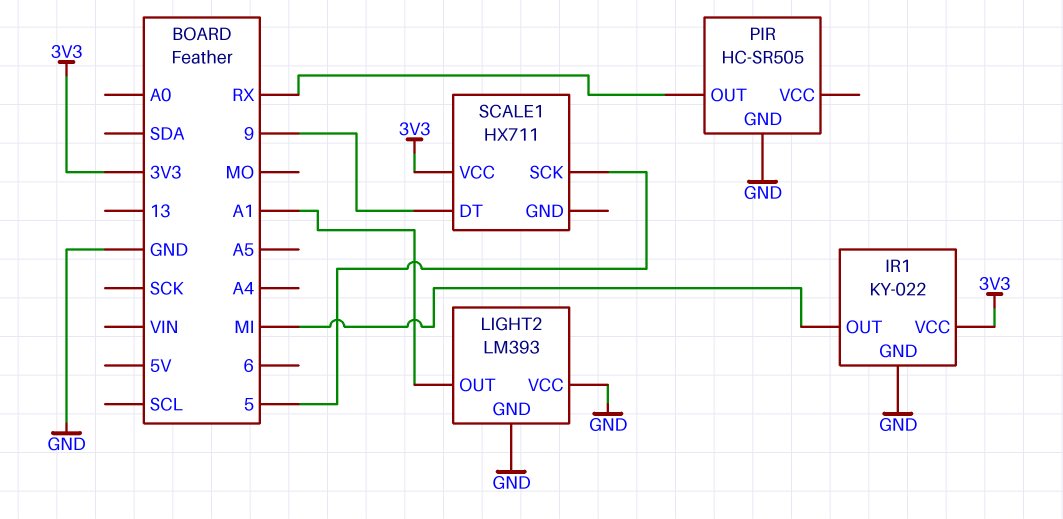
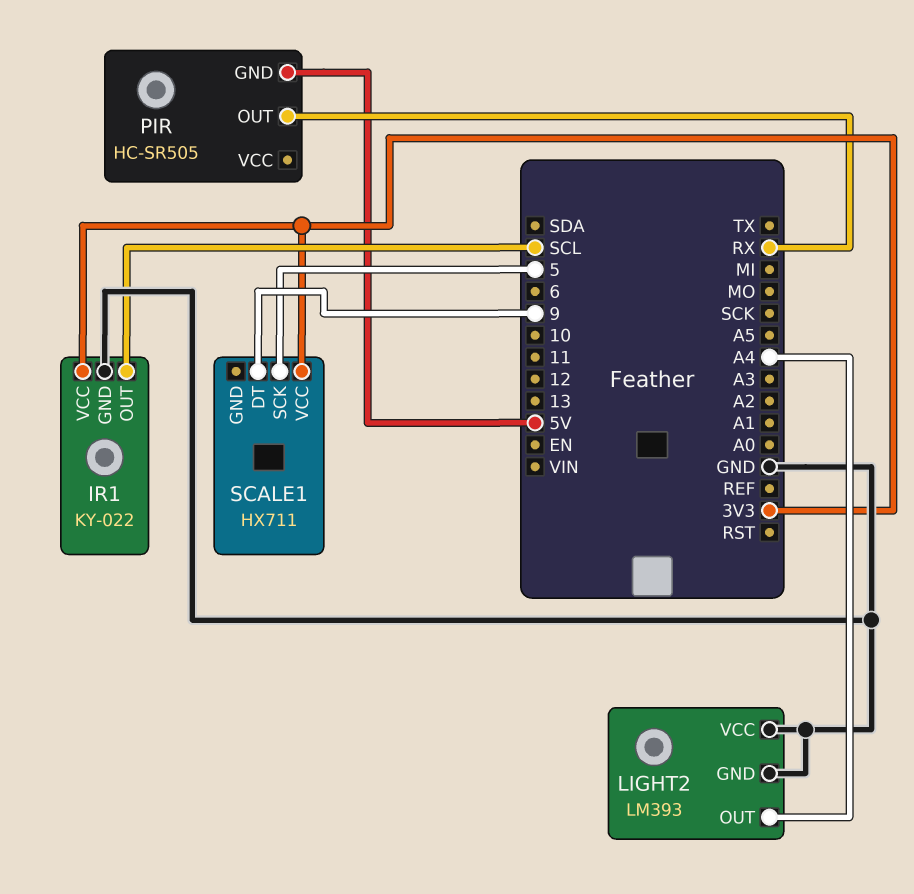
IR1 pin OUT: MI -> SCL
LIGHT2 pin OUT: A1 -> A4
PIR pin GND: GND -> 5V

